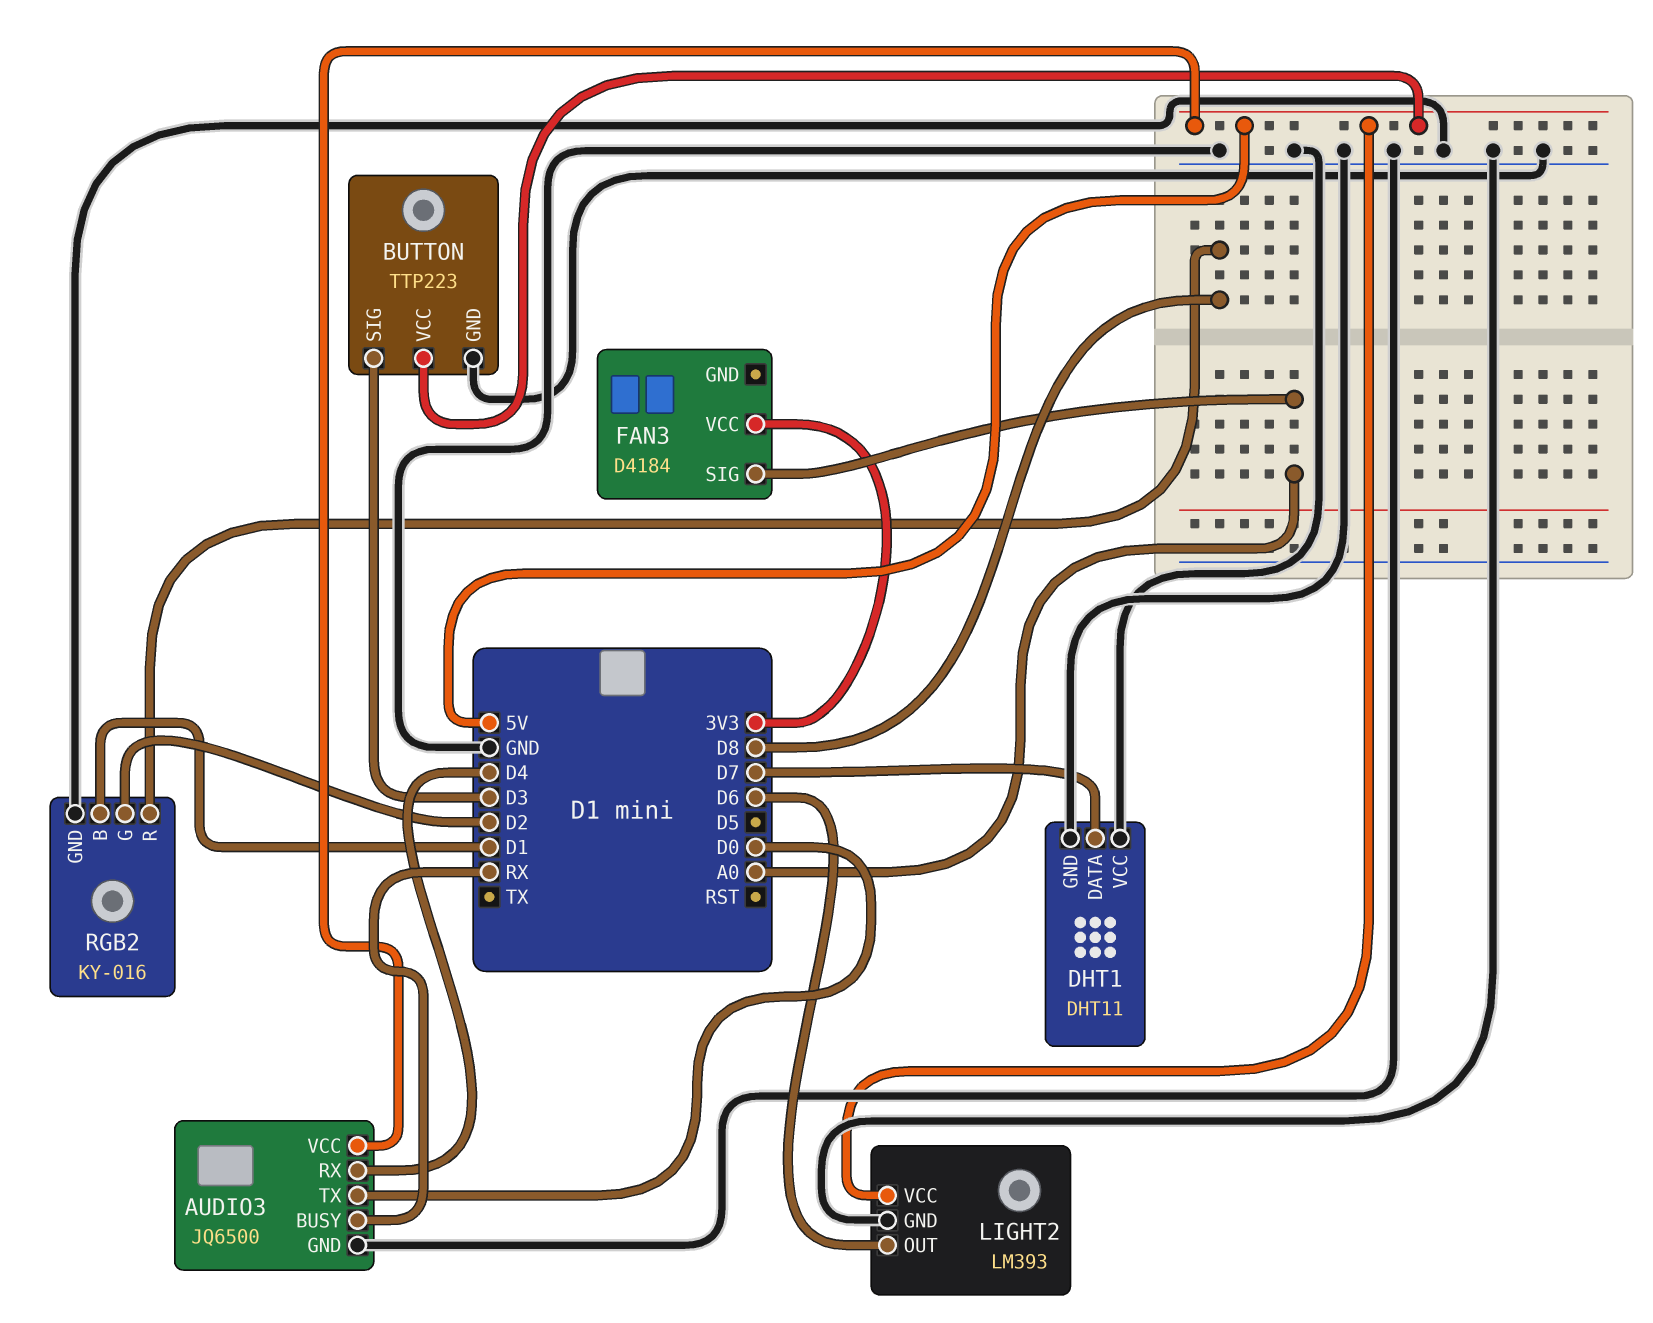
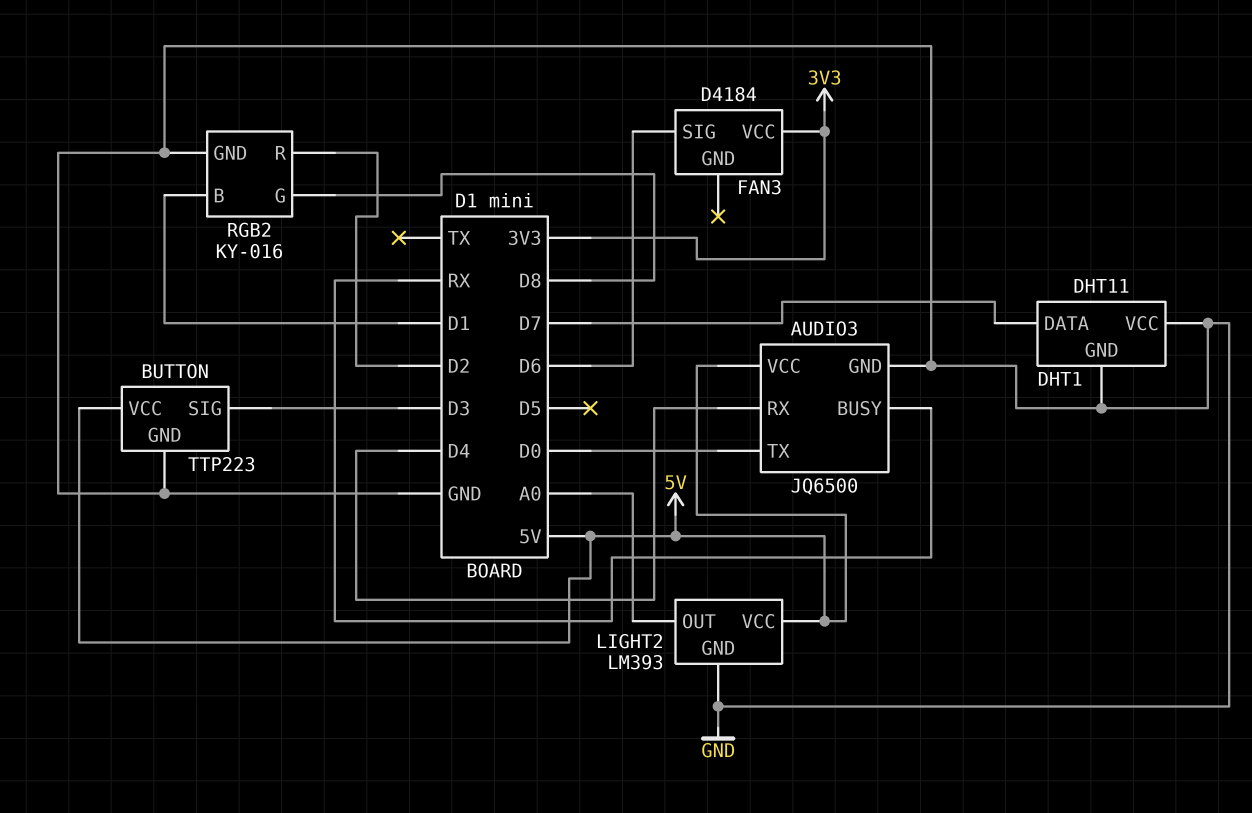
FAN3 pin SIG: A0 -> D6
LIGHT2 pin OUT: D6 -> A0
RGB2 pin G: D2 -> D8
RGB2 pin R: D8 -> D2

